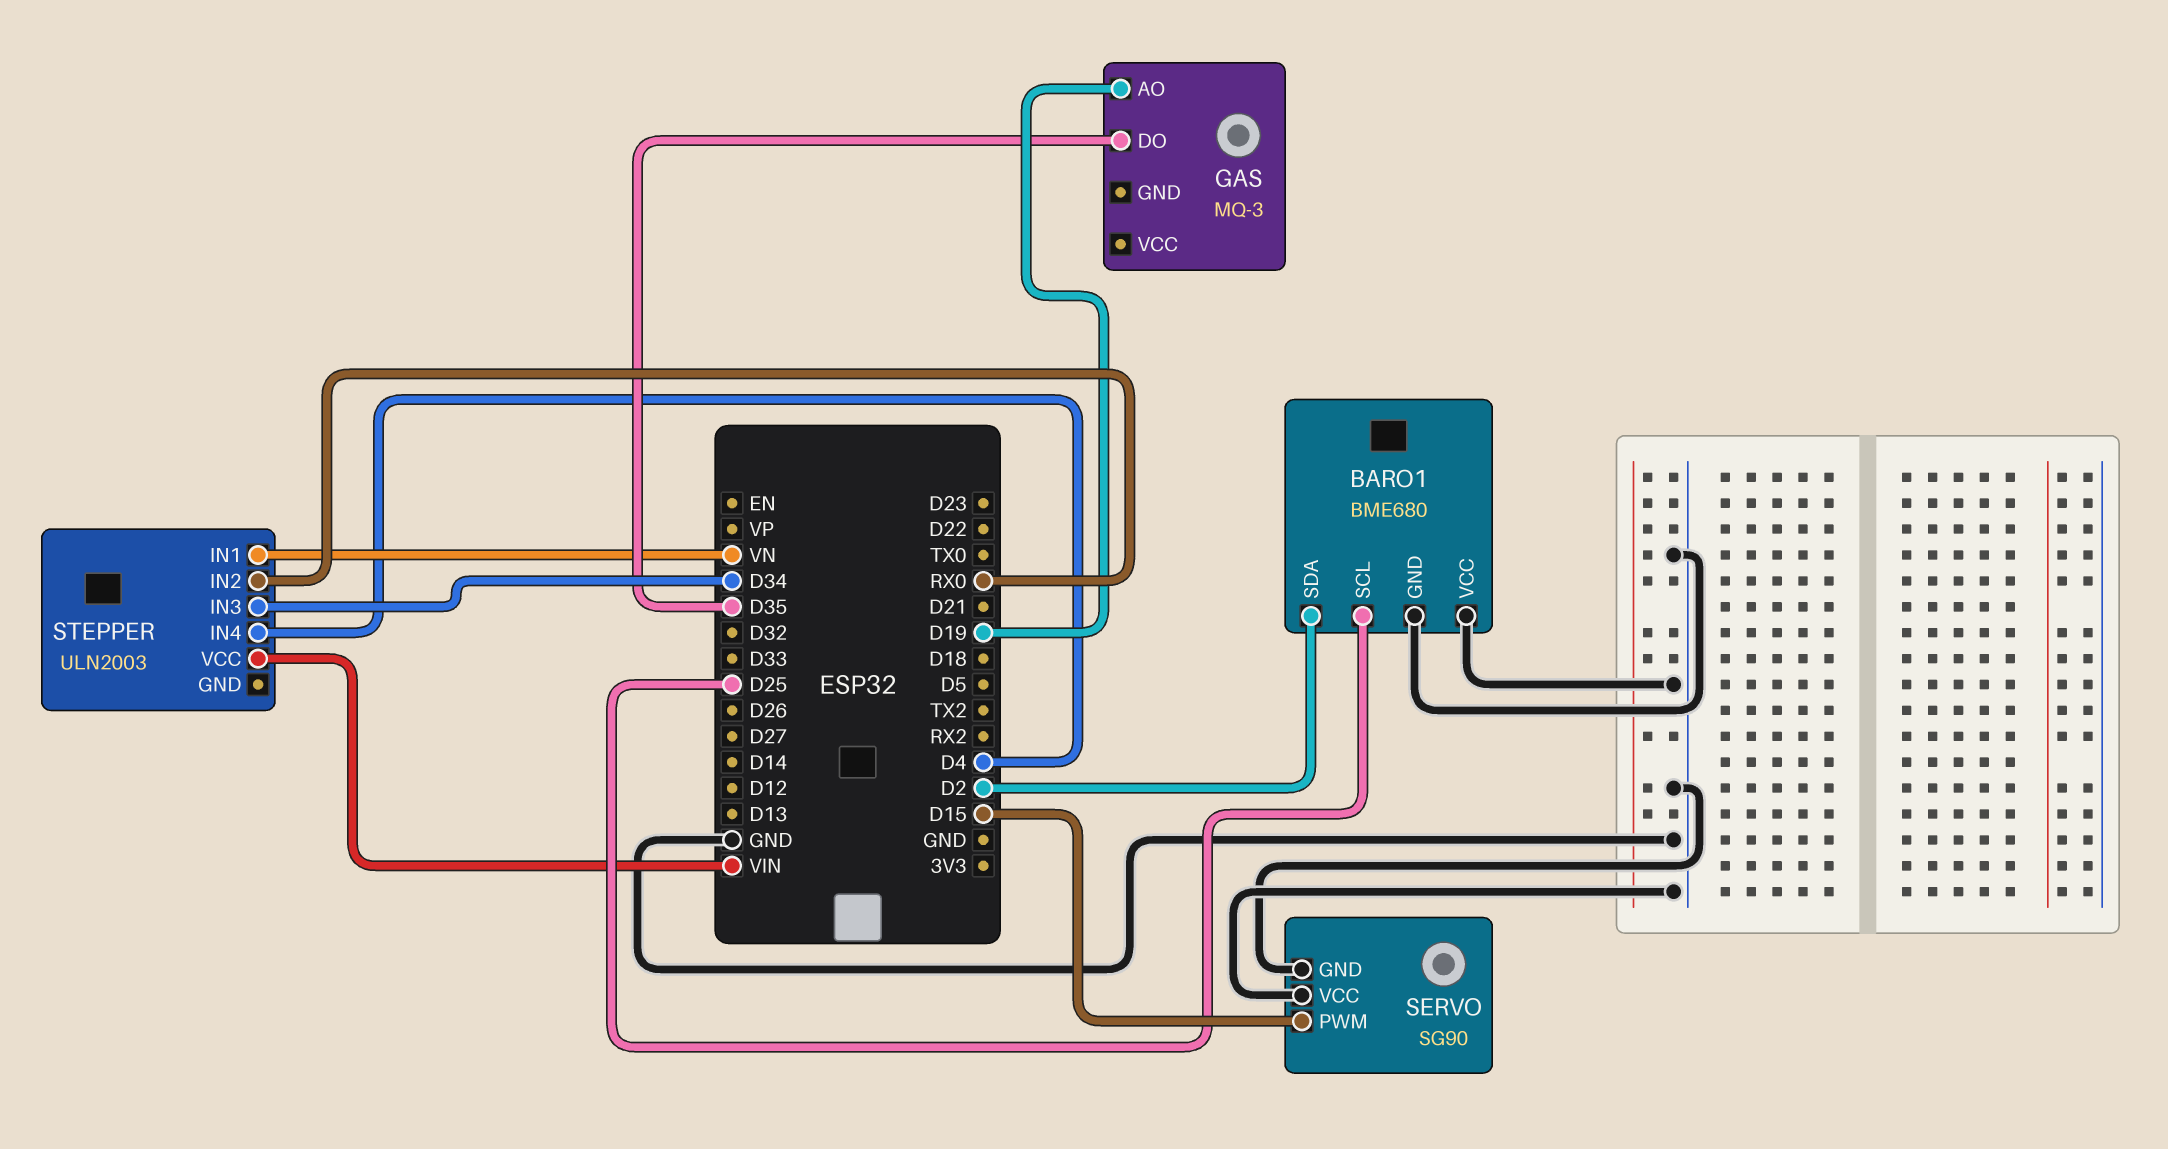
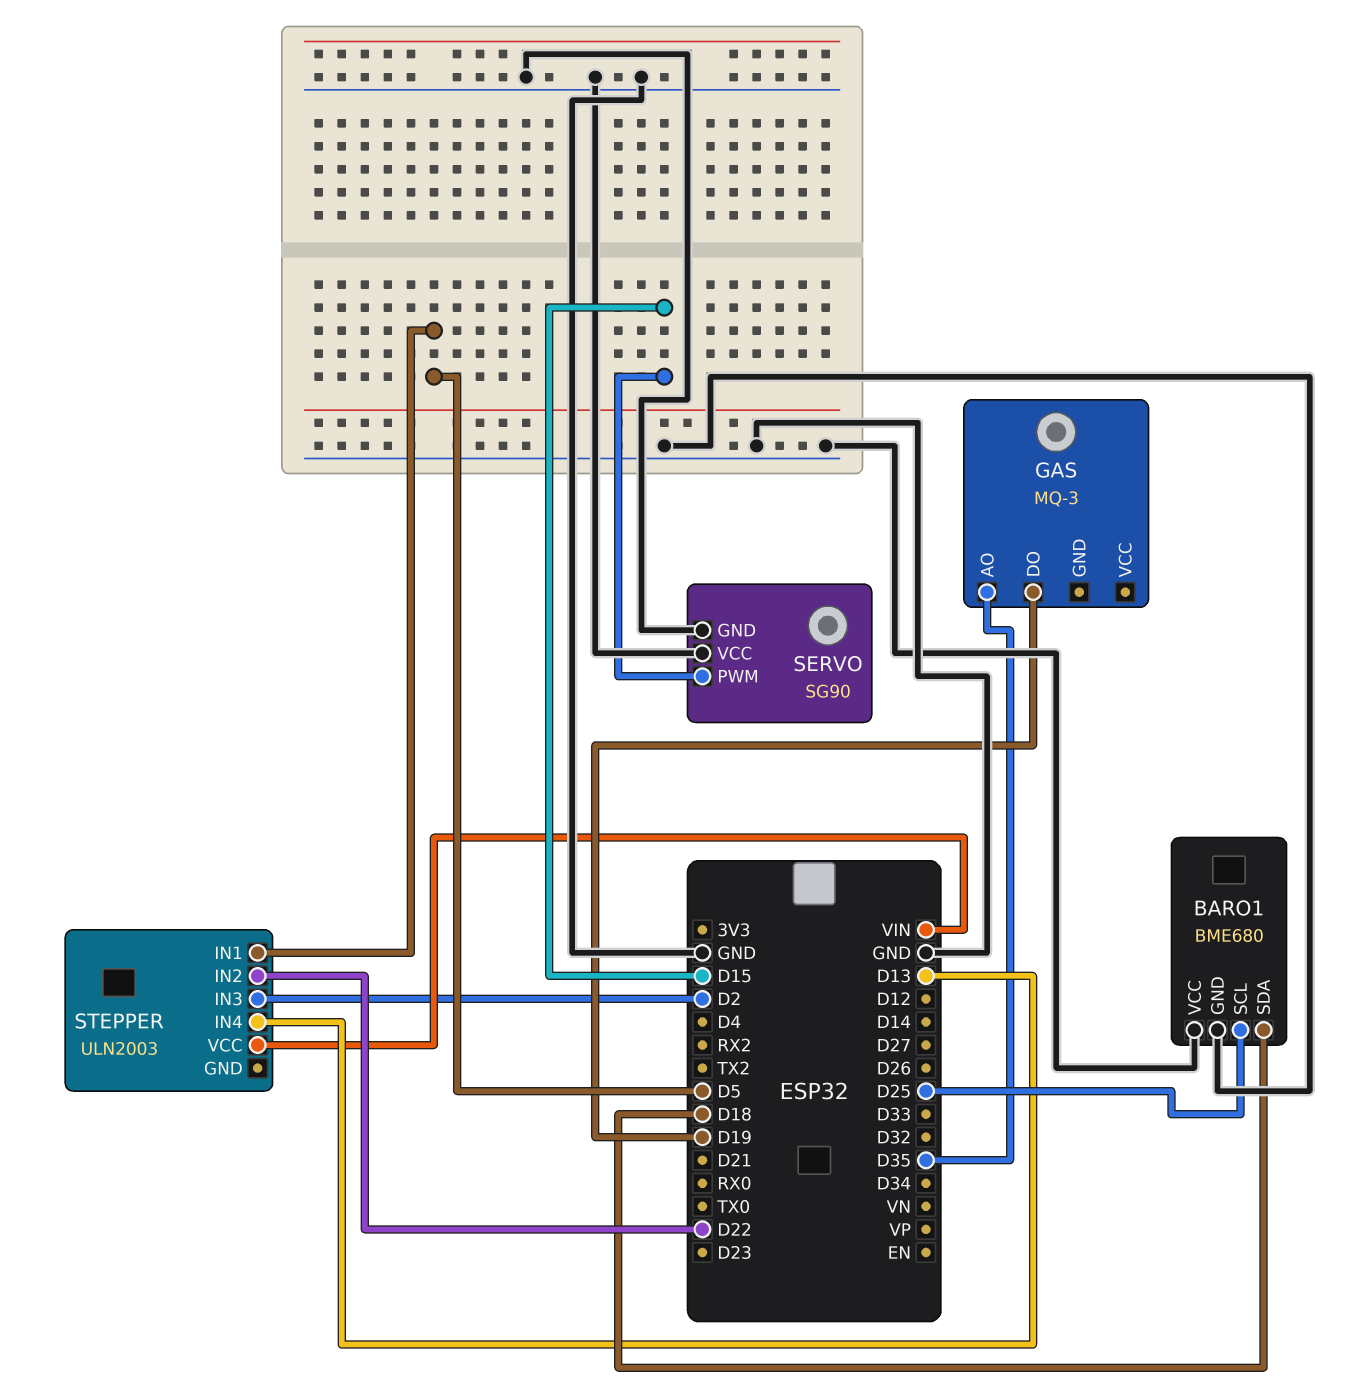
BARO1 pin SDA: D2 -> D18
GAS pin AO: D19 -> D35
GAS pin DO: D35 -> D19
STEPPER pin IN1: VN -> D5
STEPPER pin IN2: RX0 -> D22
STEPPER pin IN3: D34 -> D2
STEPPER pin IN4: D4 -> D13

